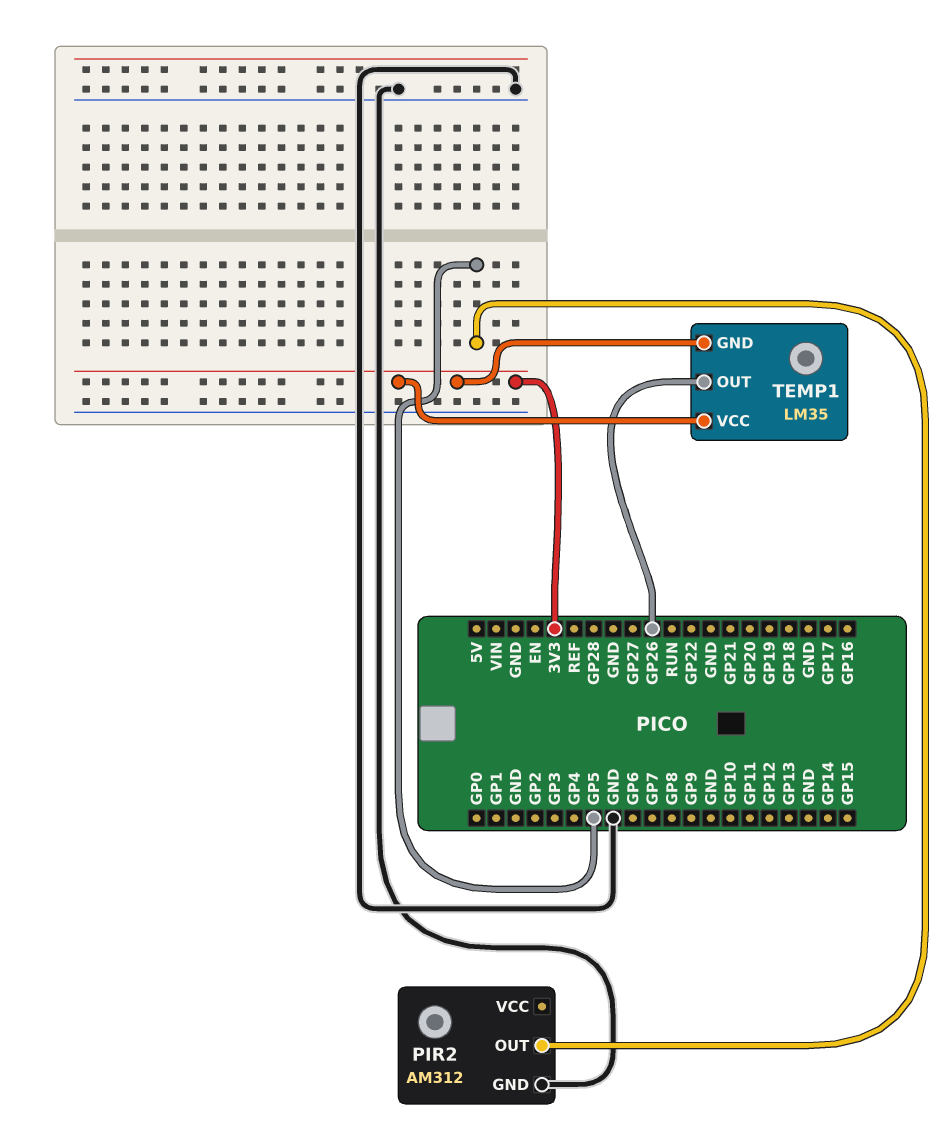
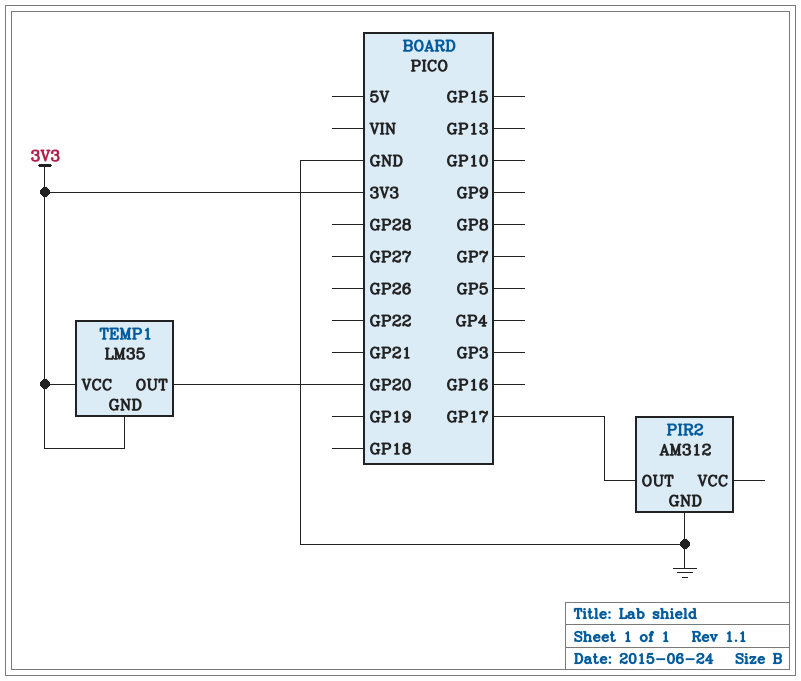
PIR2 pin OUT: GP5 -> GP17
TEMP1 pin OUT: GP26 -> GP20

